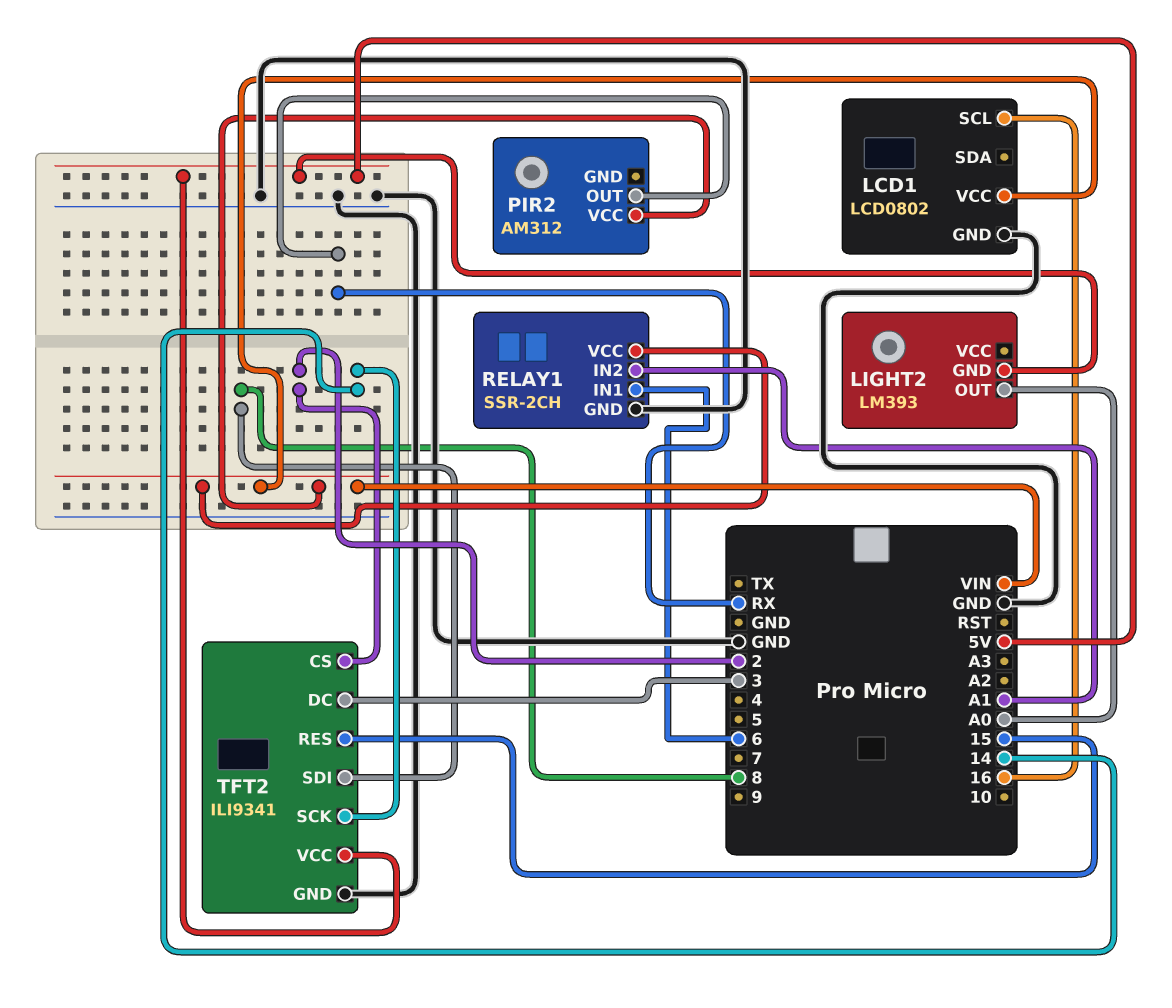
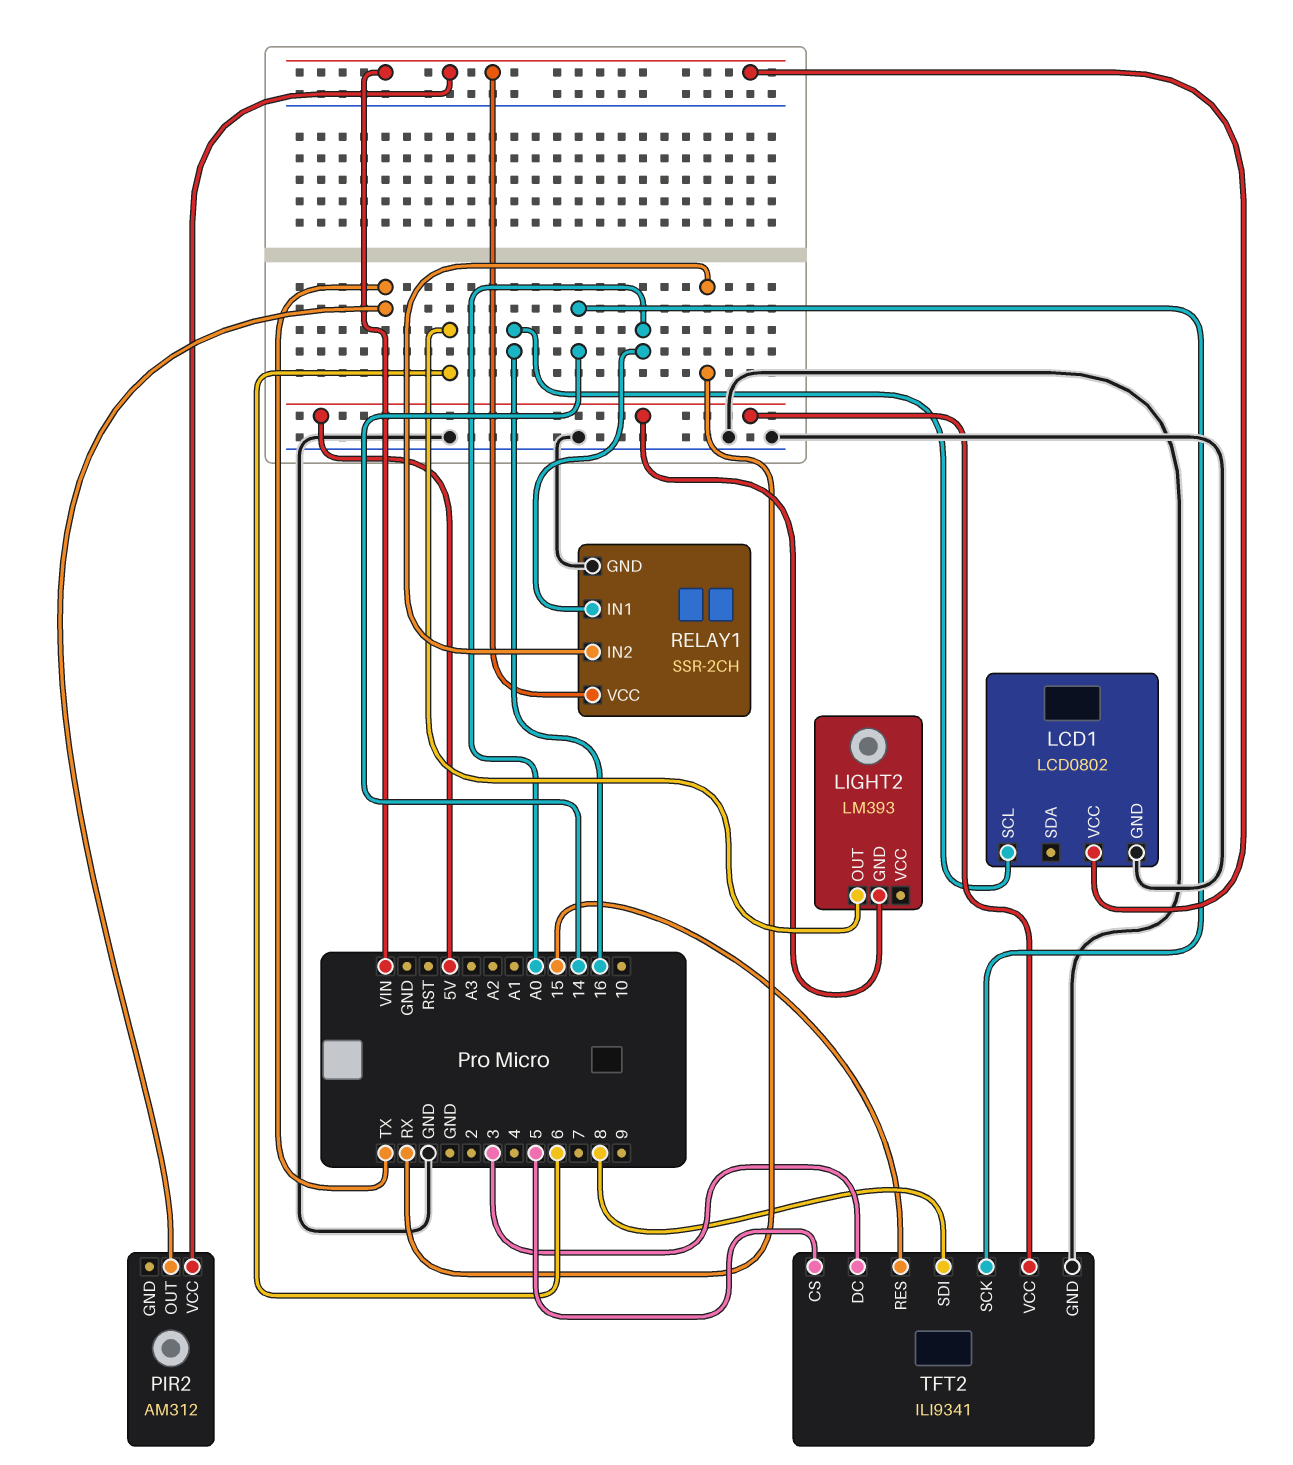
LIGHT2 pin OUT: A0 -> 6
PIR2 pin OUT: RX -> TX
RELAY1 pin IN1: 6 -> A0
RELAY1 pin IN2: A1 -> RX
TFT2 pin CS: 2 -> 5

